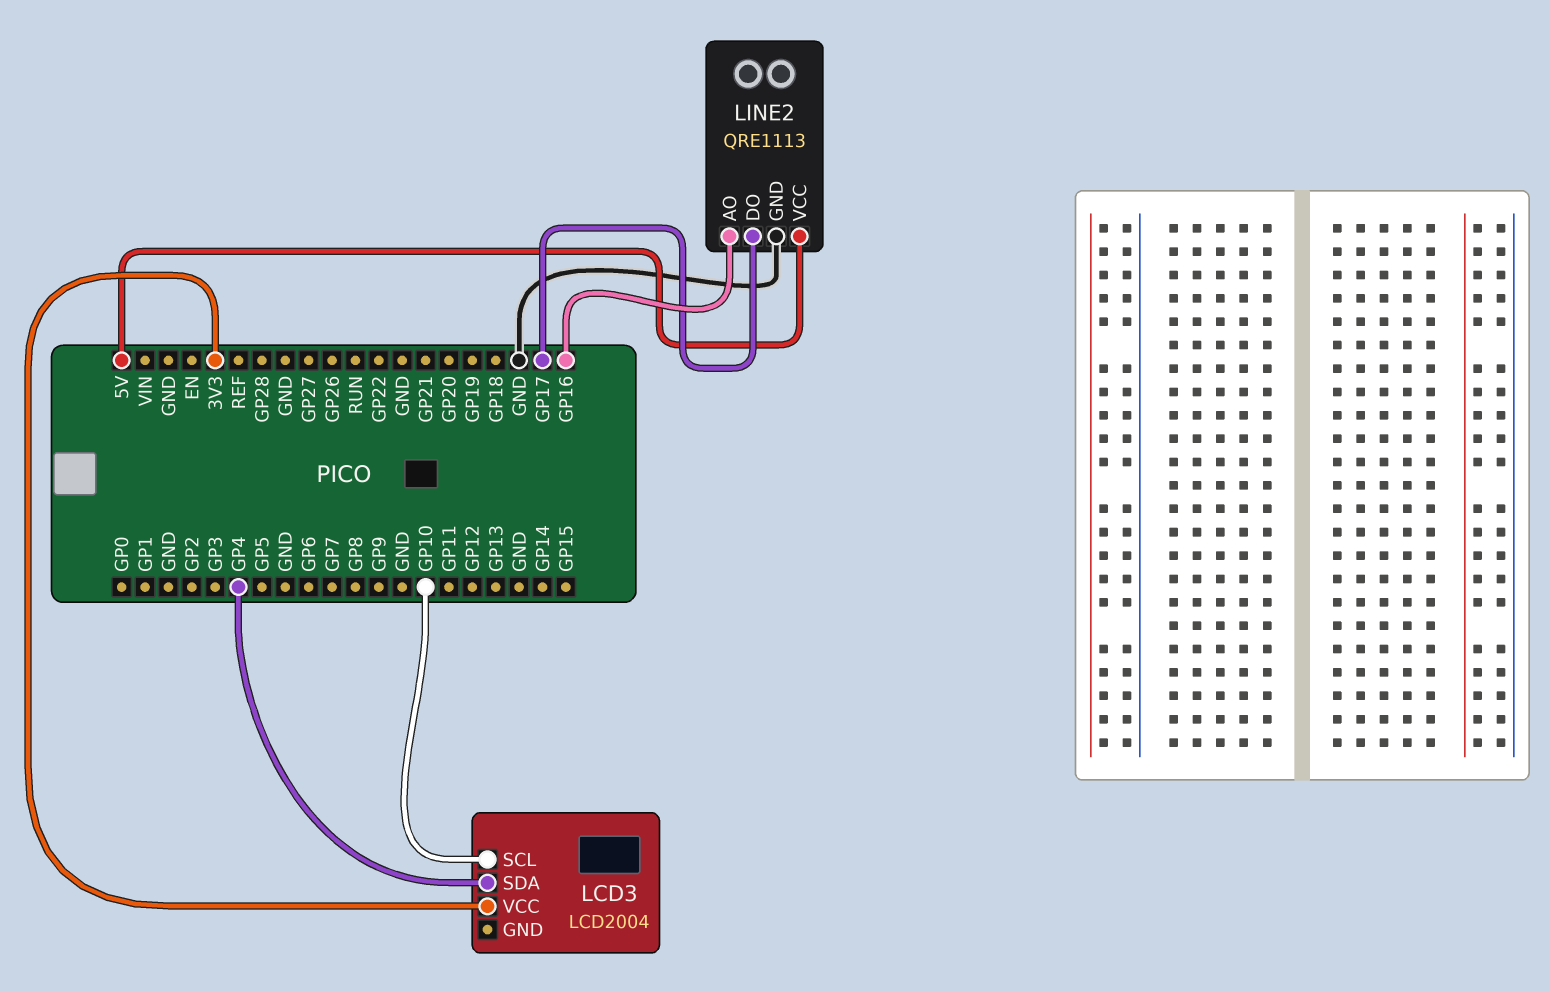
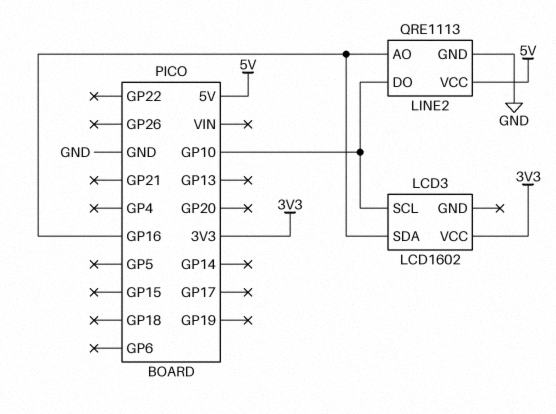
LCD3: LCD2004 -> LCD1602
LCD3 pin SDA: GP4 -> GP16
LINE2 pin DO: GP17 -> GP10

